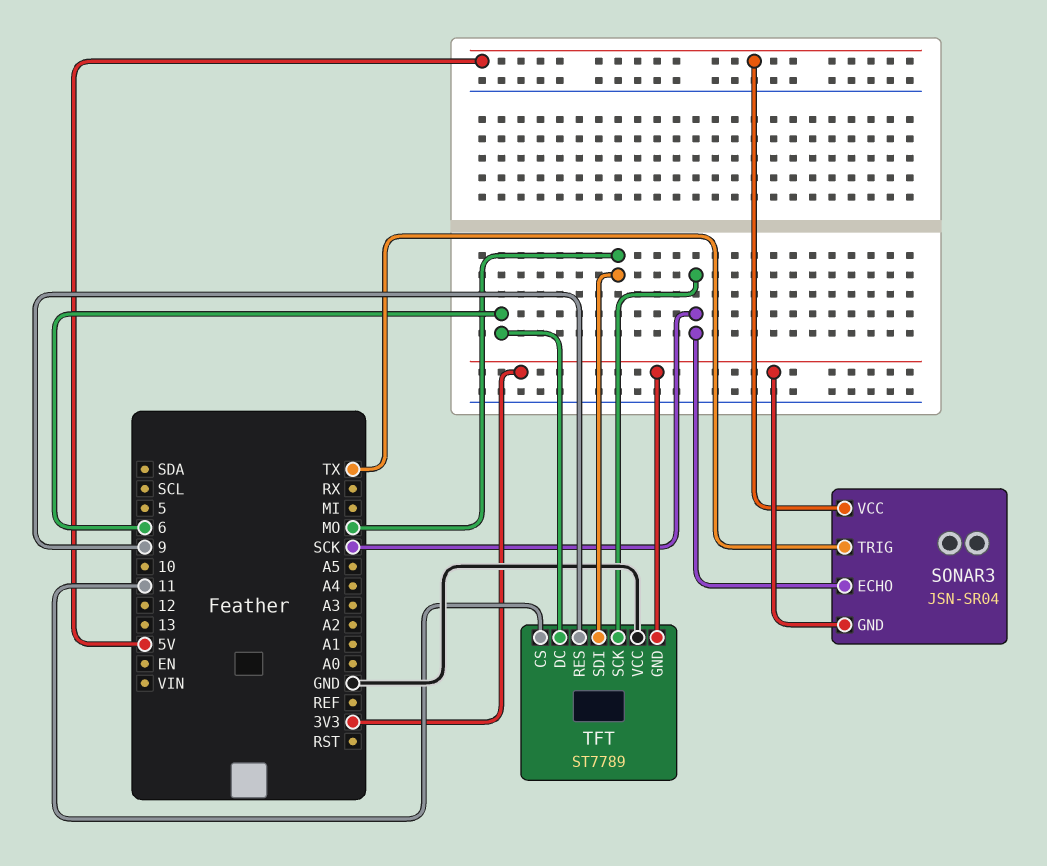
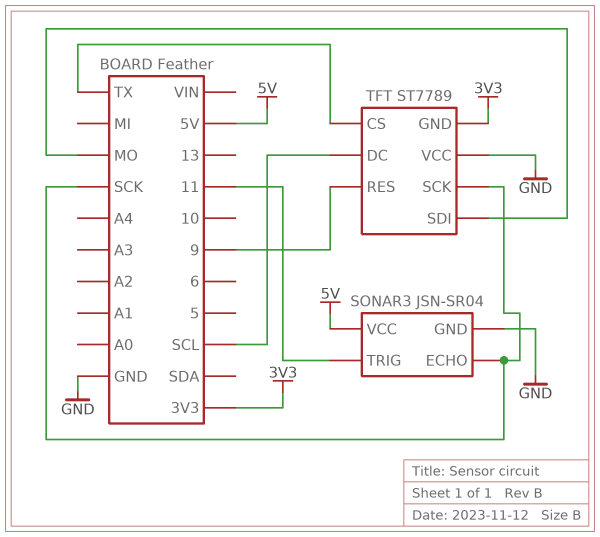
SONAR3 pin GND: 3V3 -> GND
SONAR3 pin TRIG: TX -> 11
TFT pin CS: 11 -> TX
TFT pin DC: 6 -> SCL

